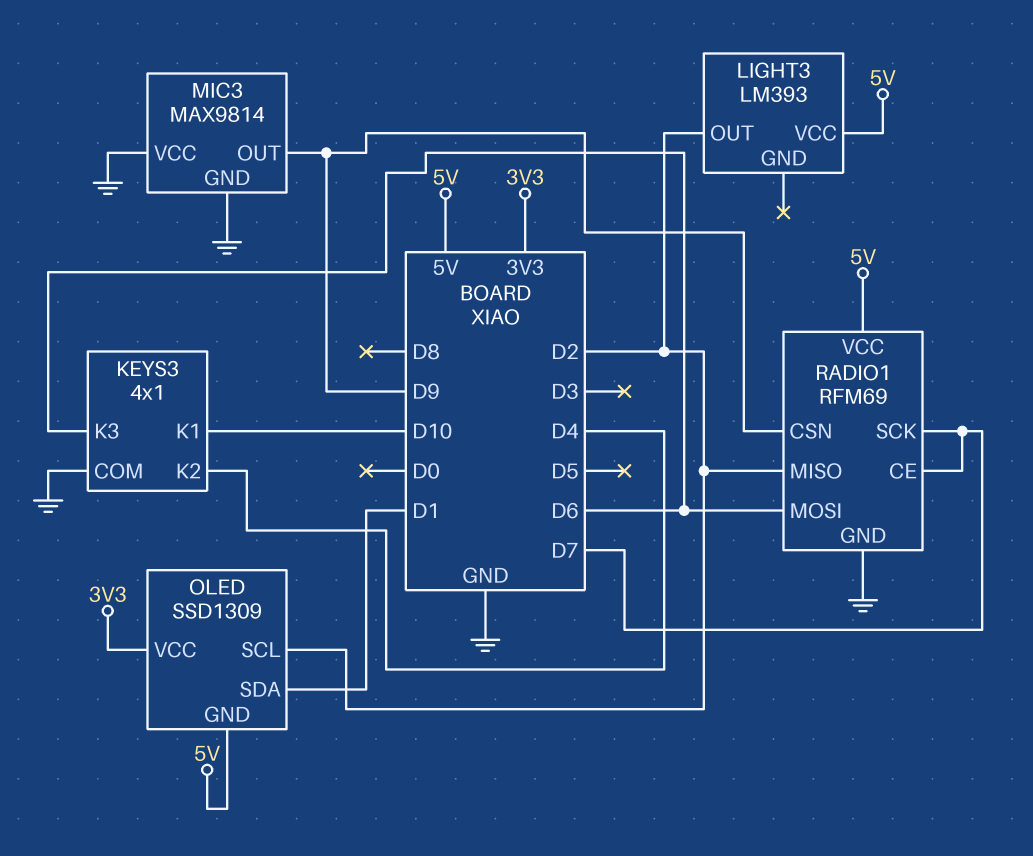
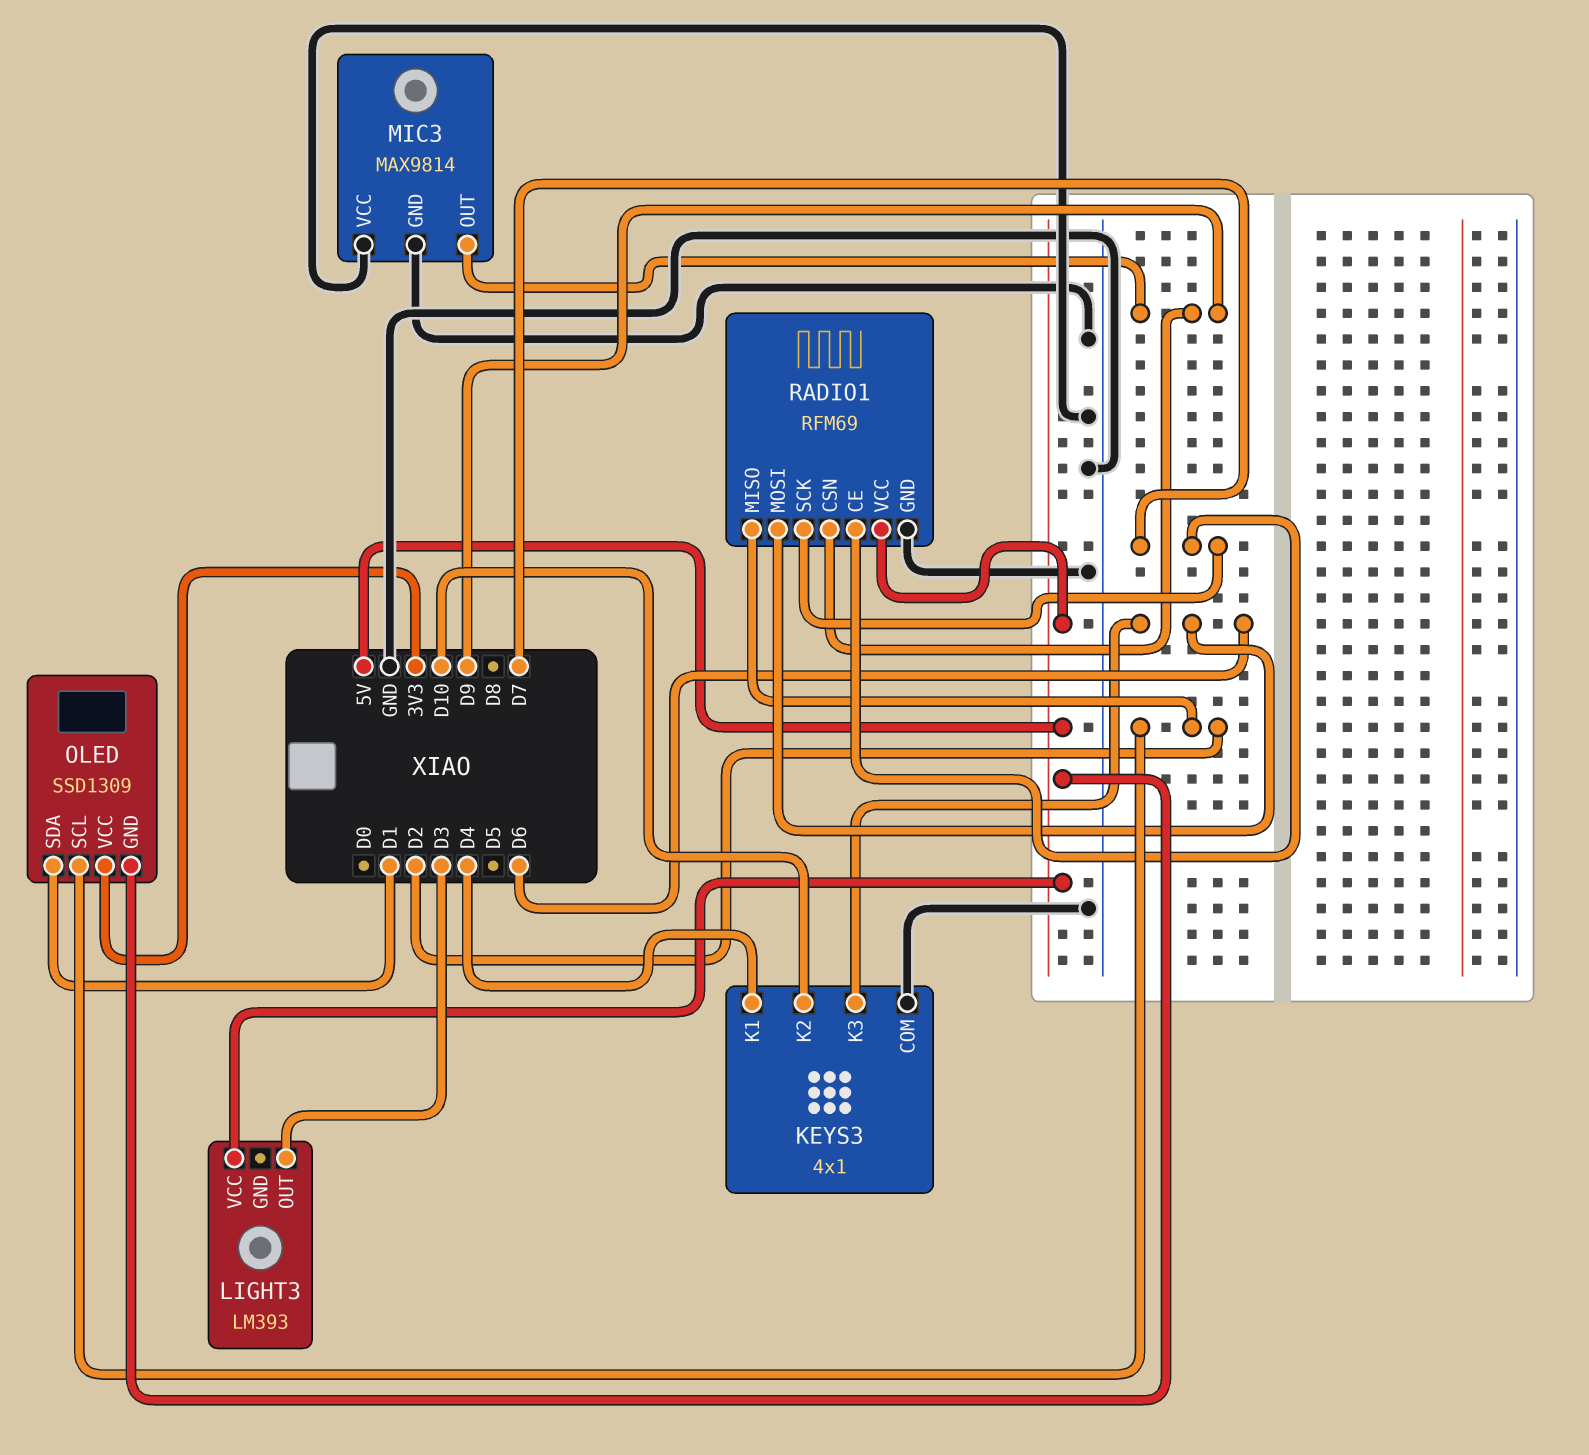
KEYS3 pin K1: D10 -> D4
KEYS3 pin K2: D4 -> D10
LIGHT3 pin OUT: D2 -> D3

